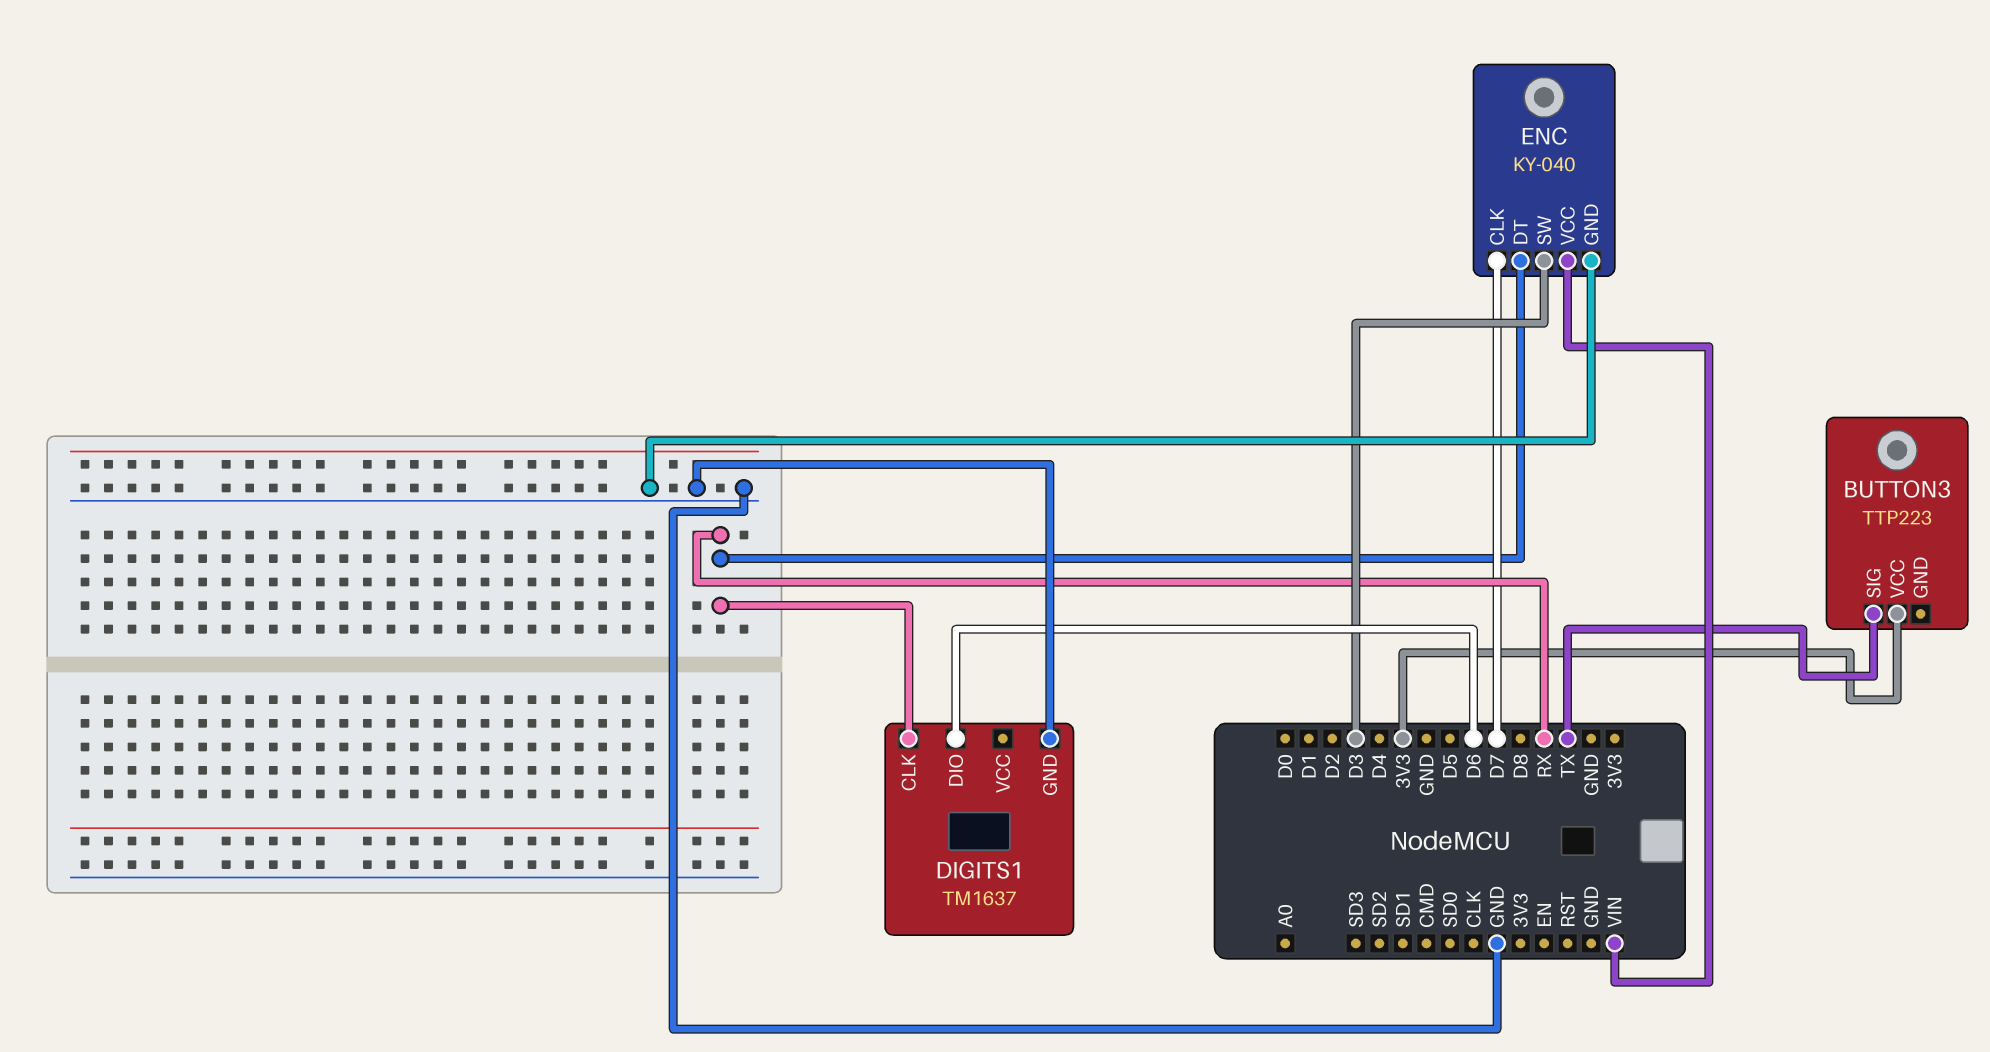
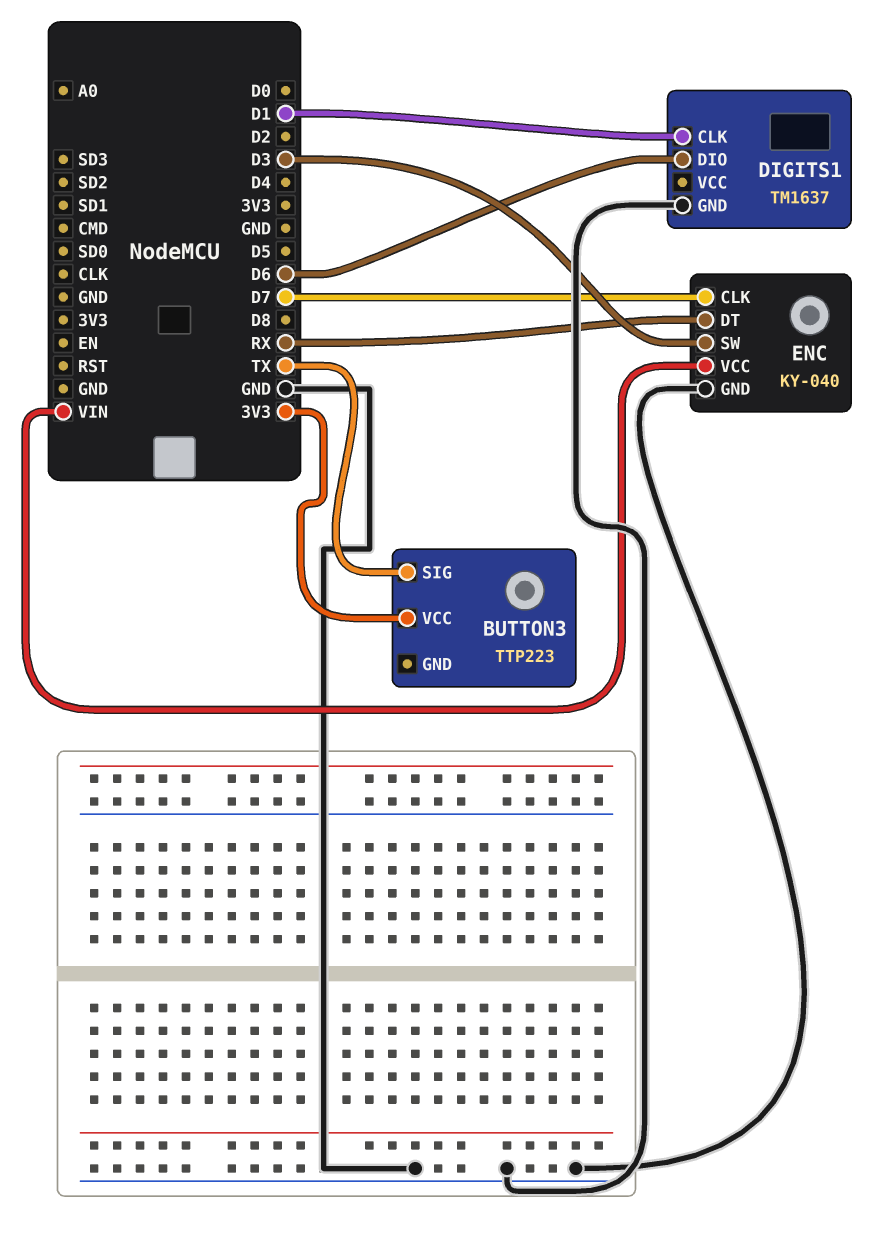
DIGITS1 pin CLK: RX -> D1

